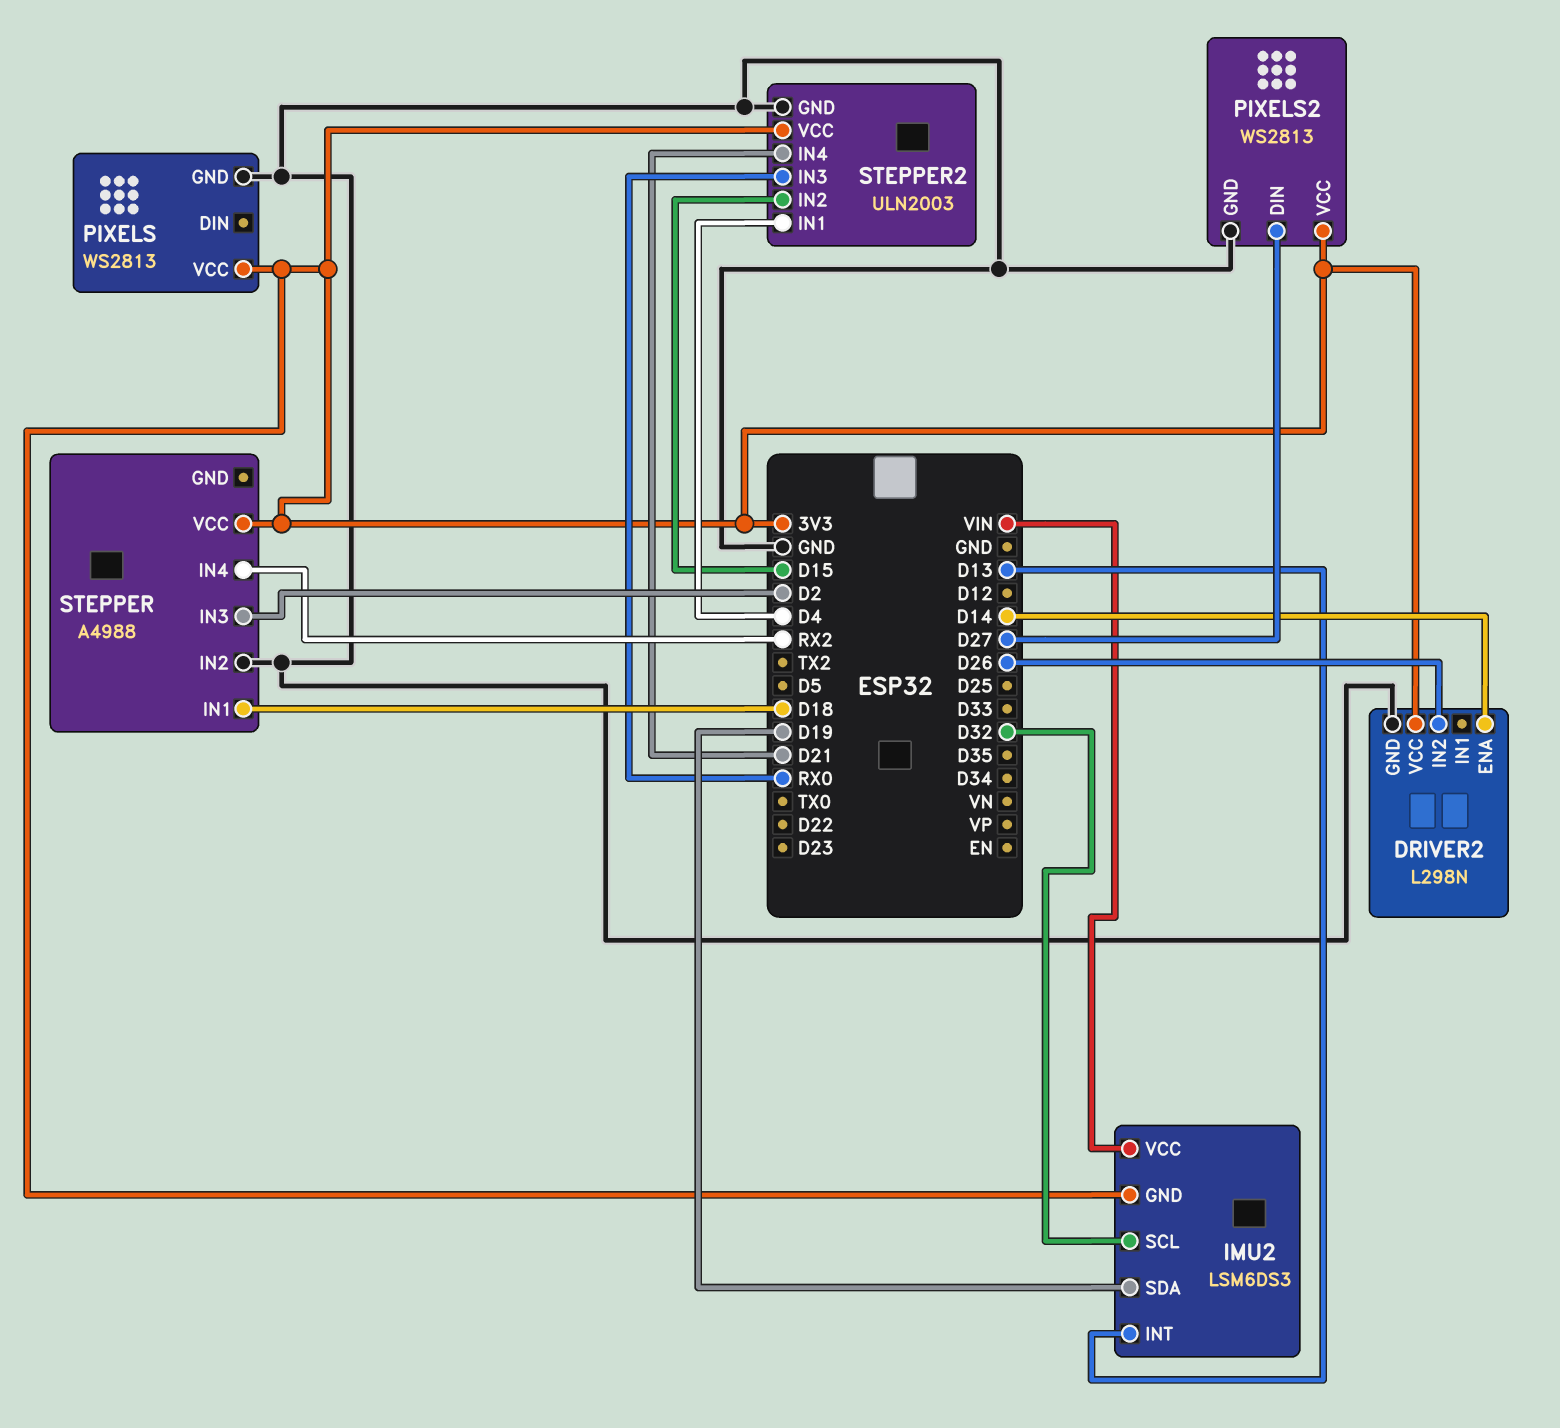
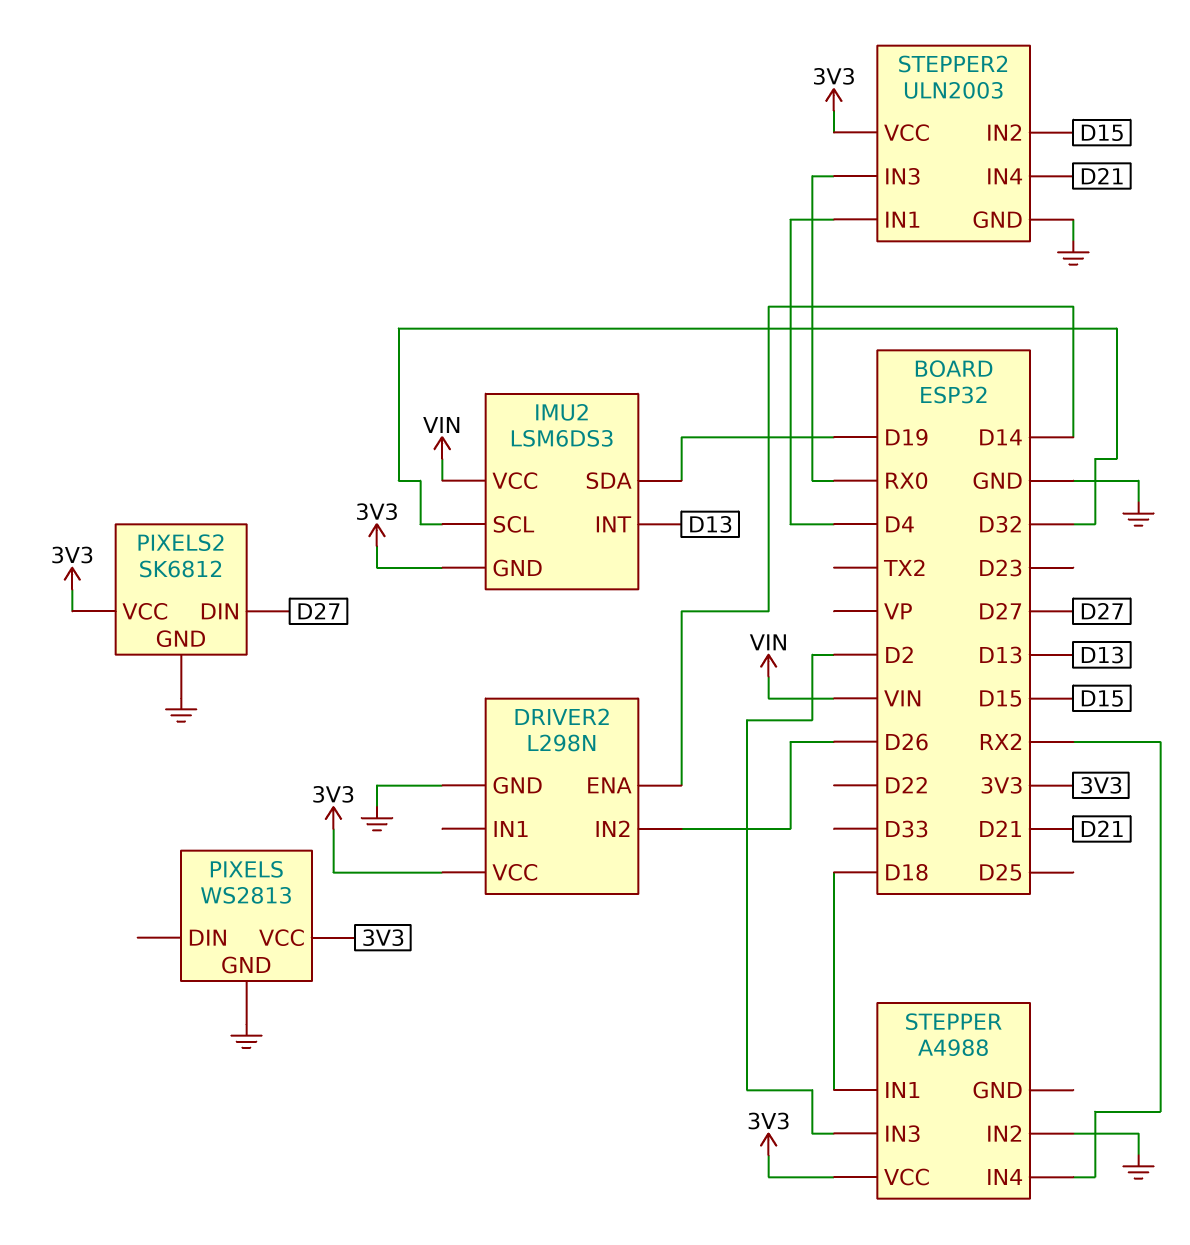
PIXELS2: WS2813 -> SK6812

